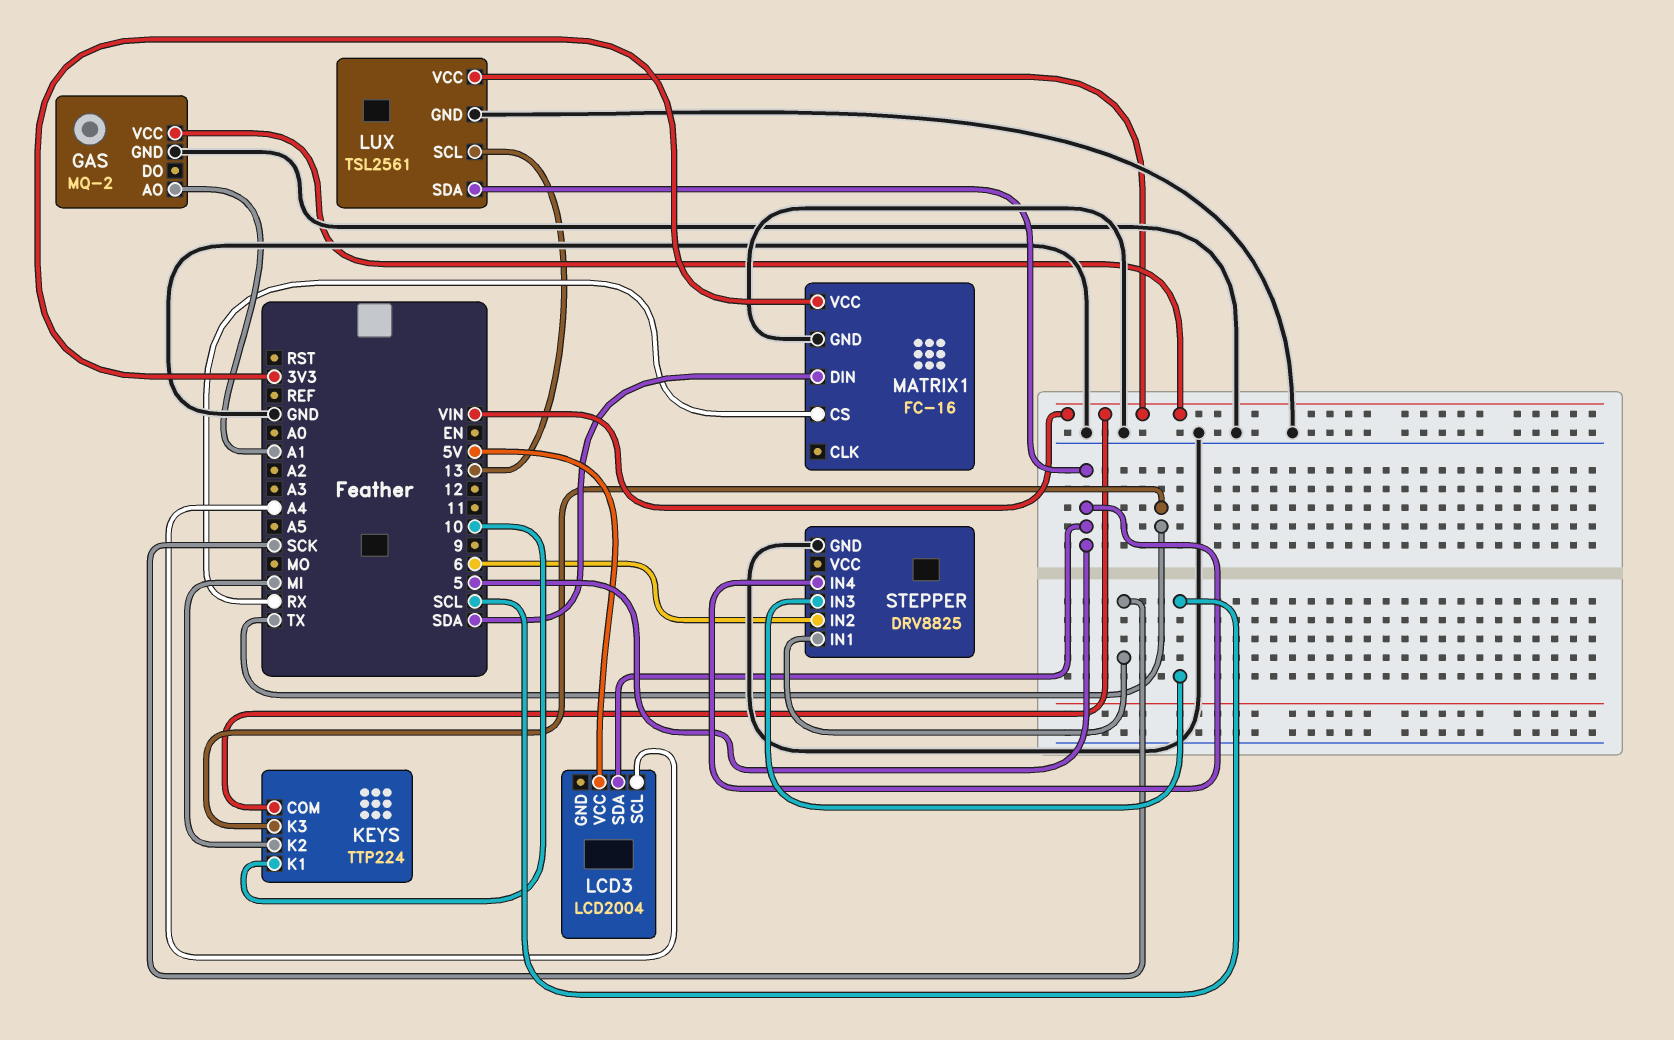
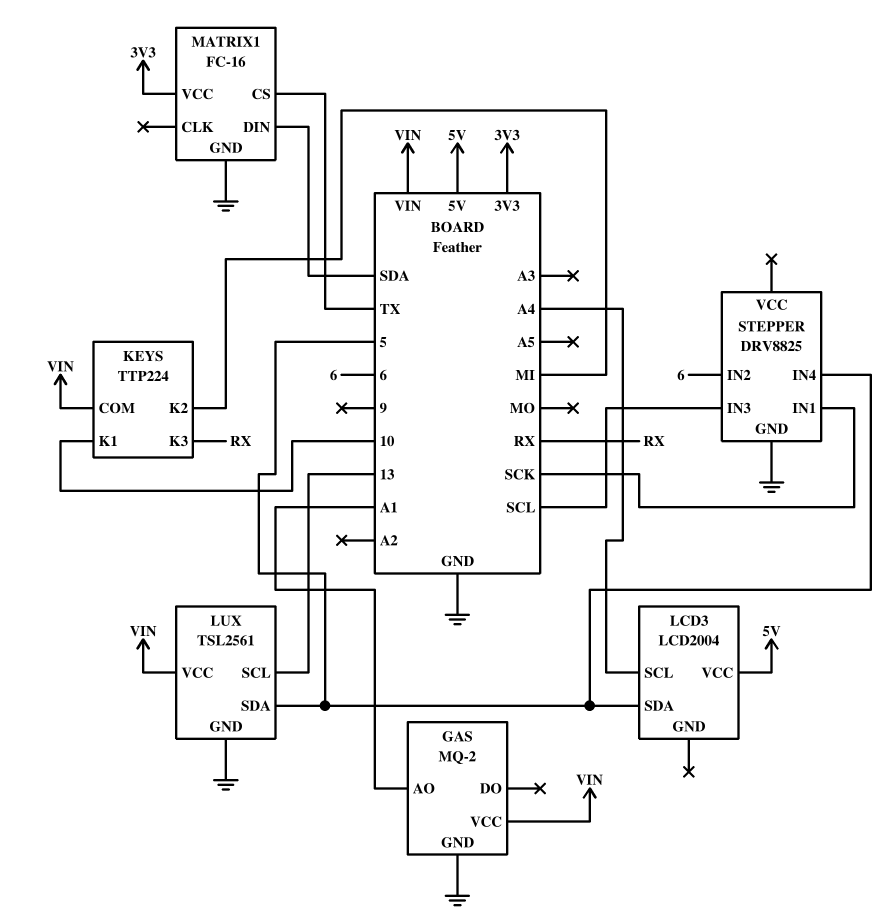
KEYS pin K3: TX -> RX
MATRIX1 pin CS: RX -> TX

